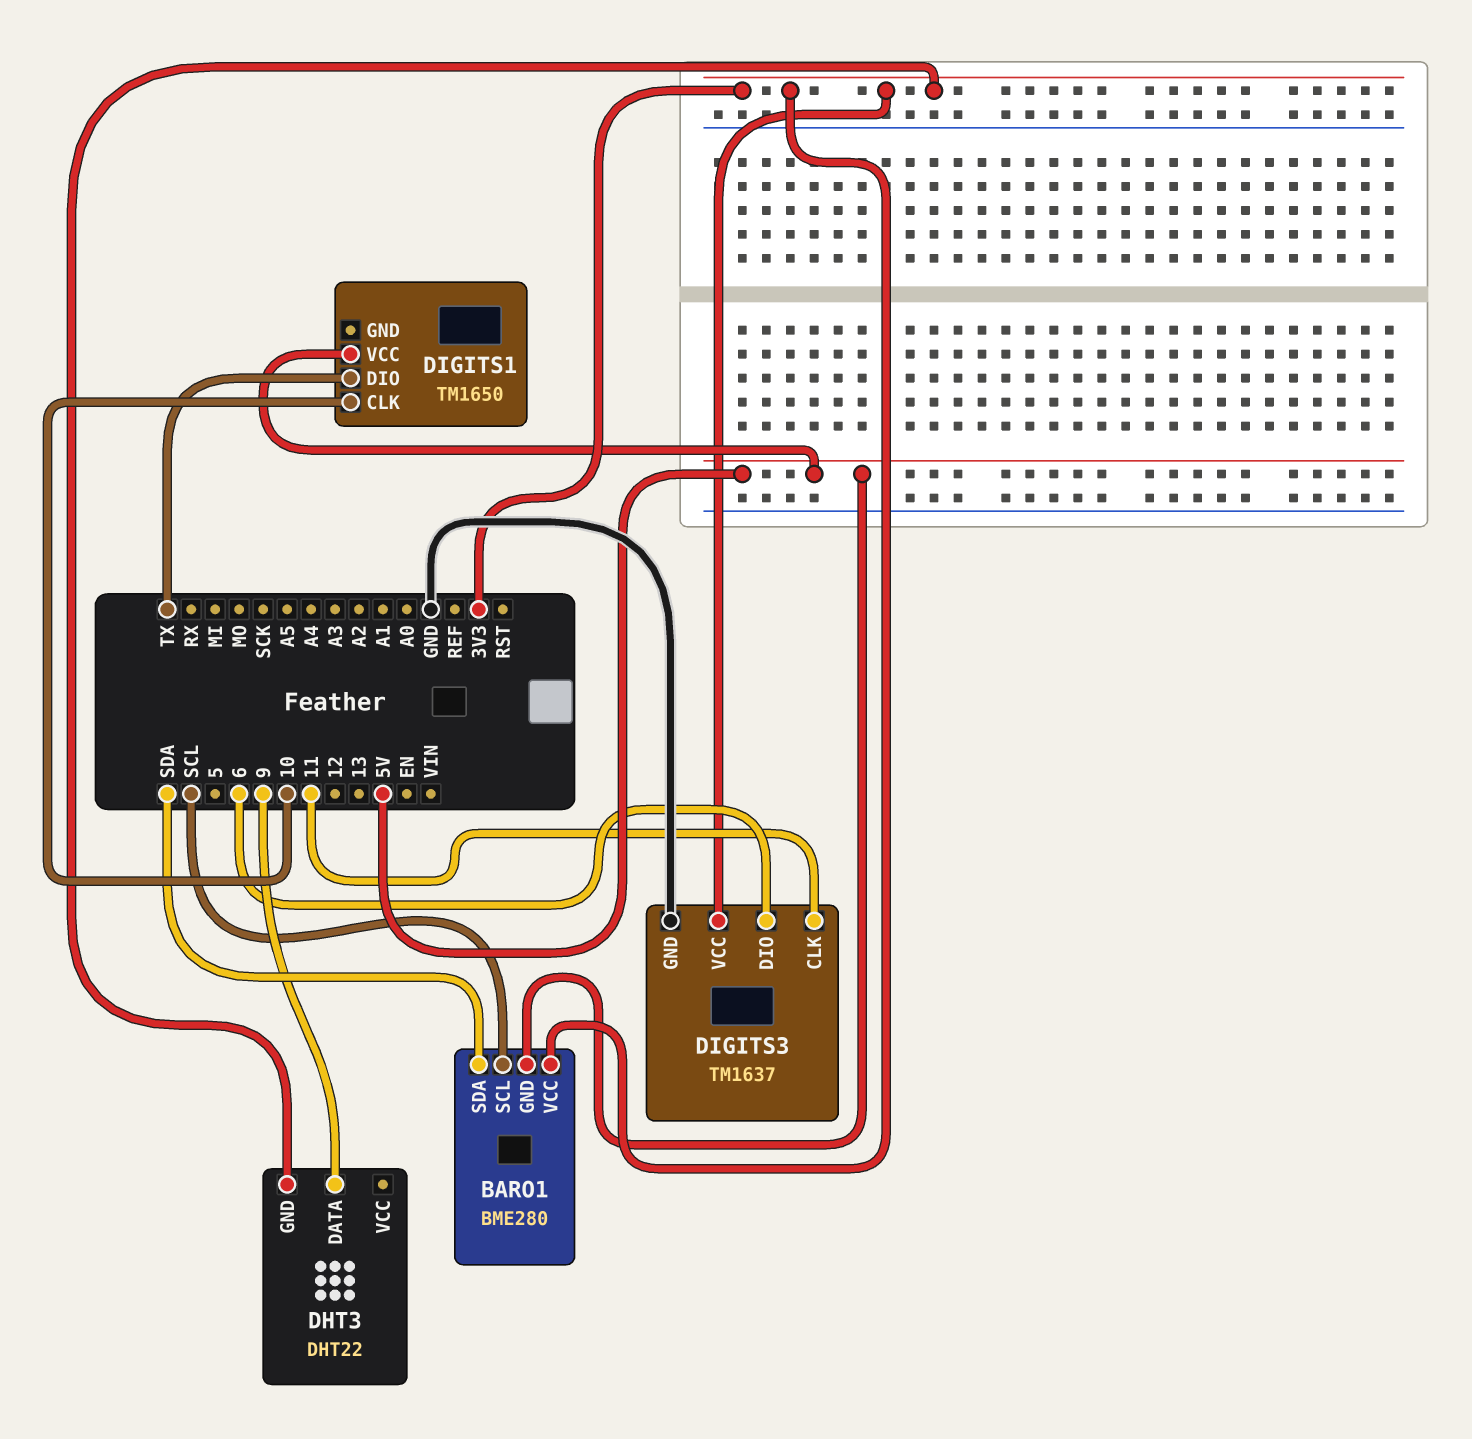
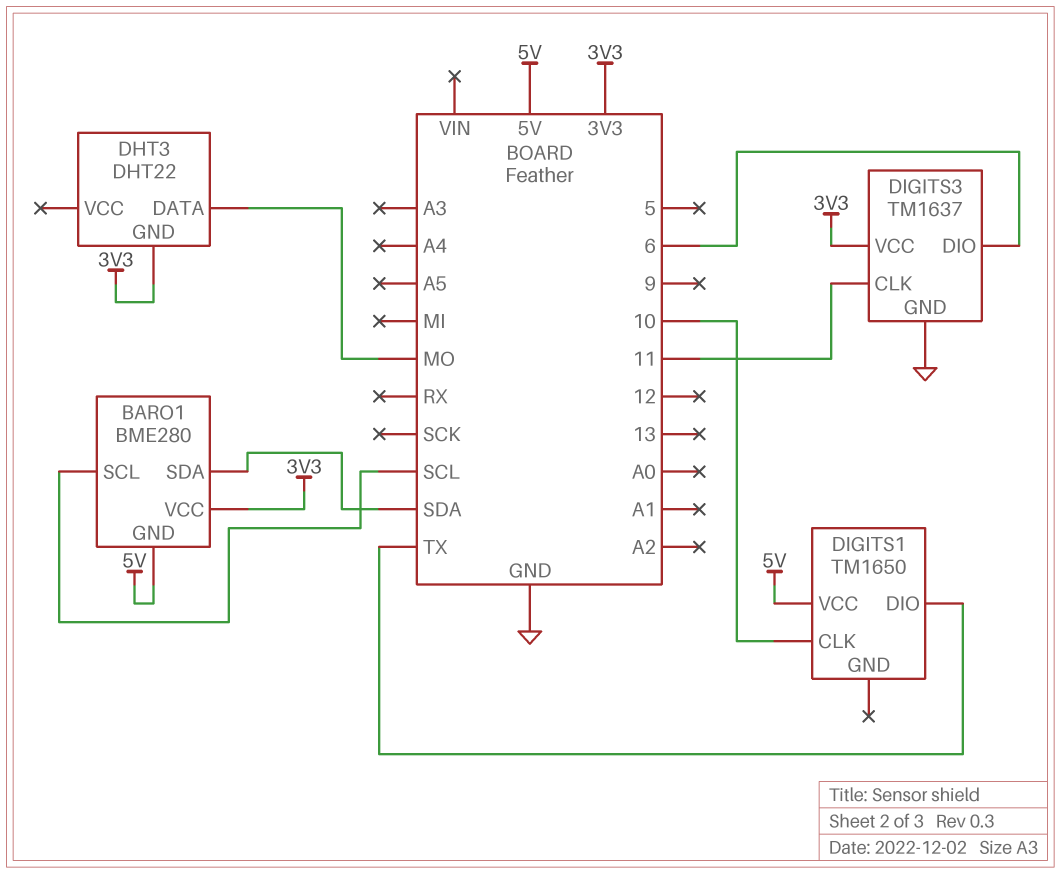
DHT3 pin DATA: 9 -> MO

